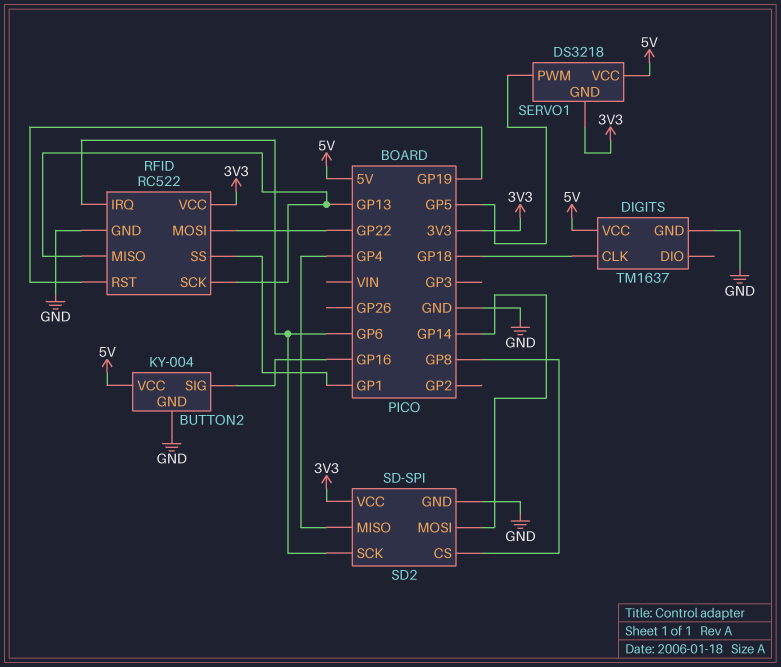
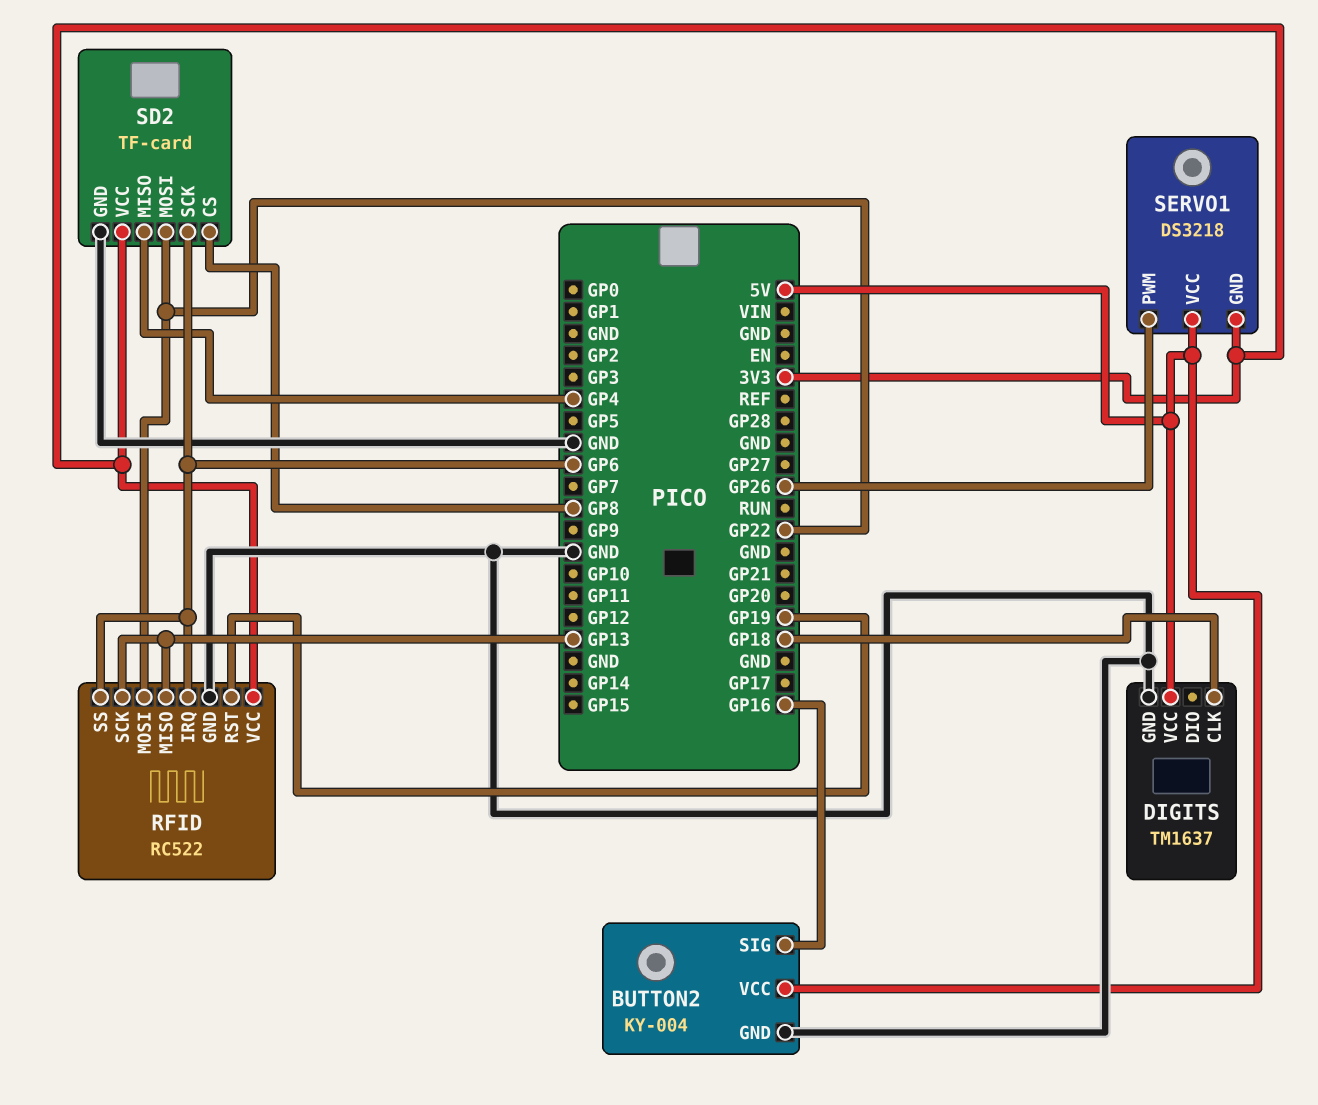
RFID pin SS: GP1 -> GP6
SD2: SD-SPI -> TF-card
SD2 pin MOSI: GP14 -> GP22
SERVO1 pin PWM: GP5 -> GP26

